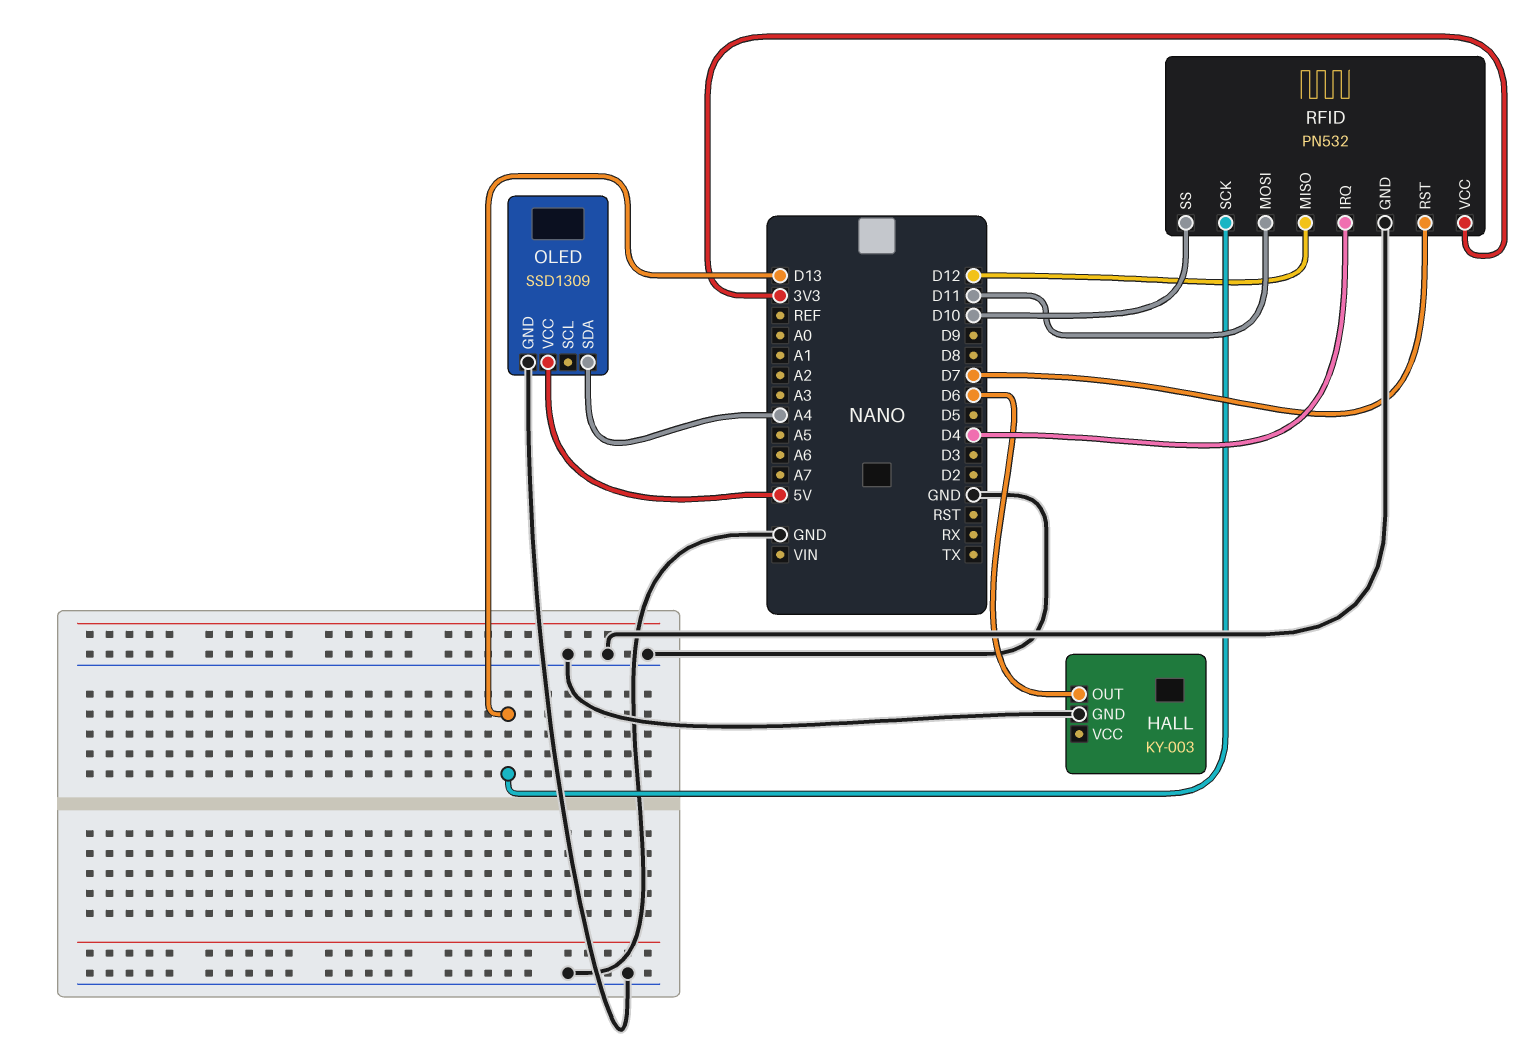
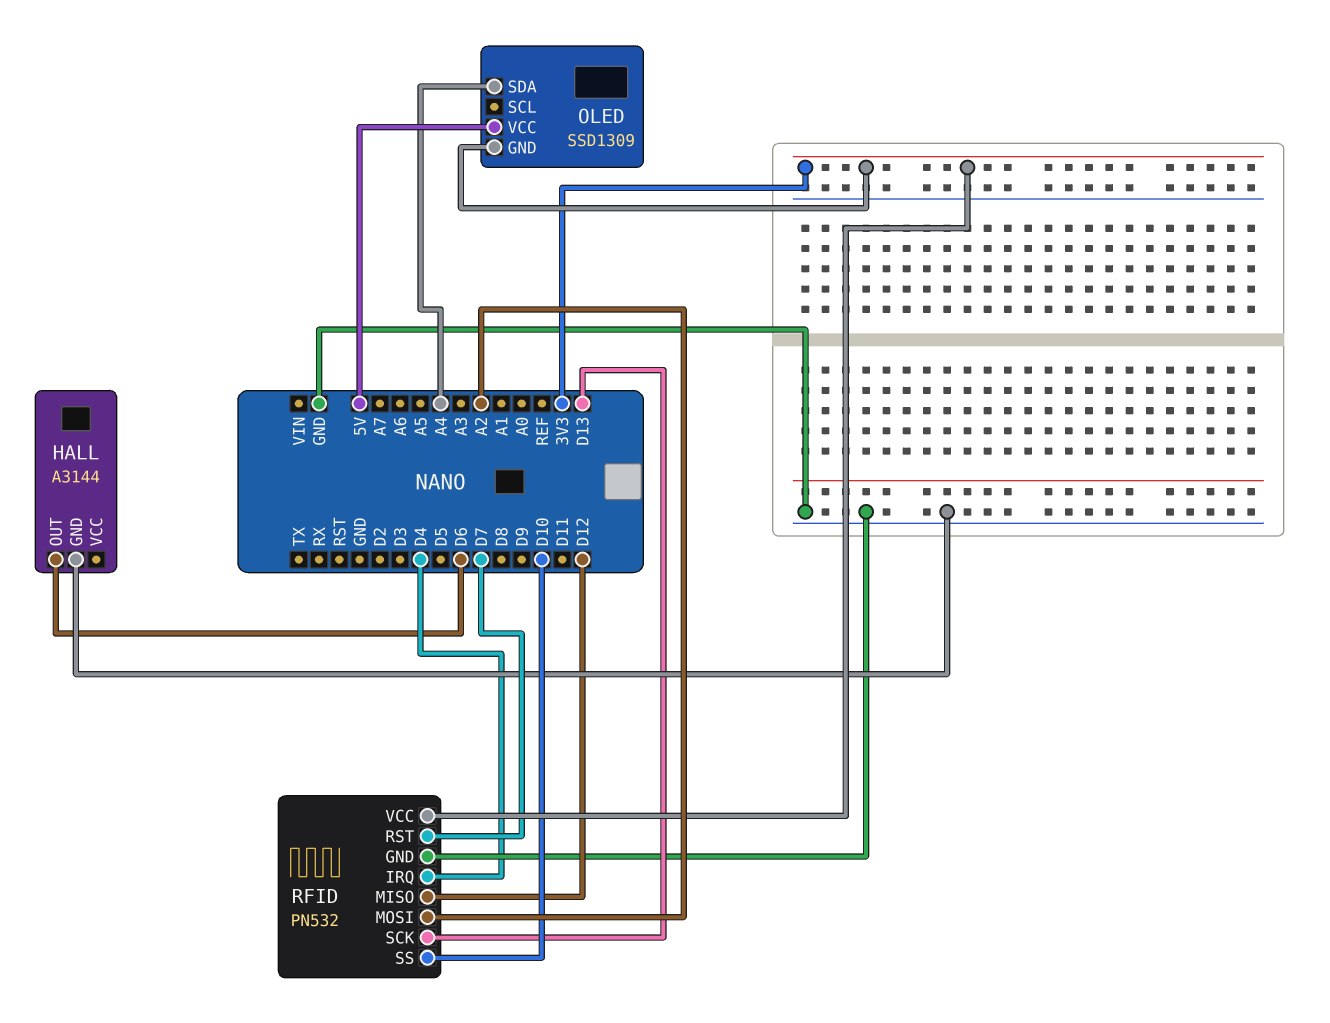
HALL: KY-003 -> A3144
OLED pin GND: GND -> 3V3
RFID pin MOSI: D11 -> A2

